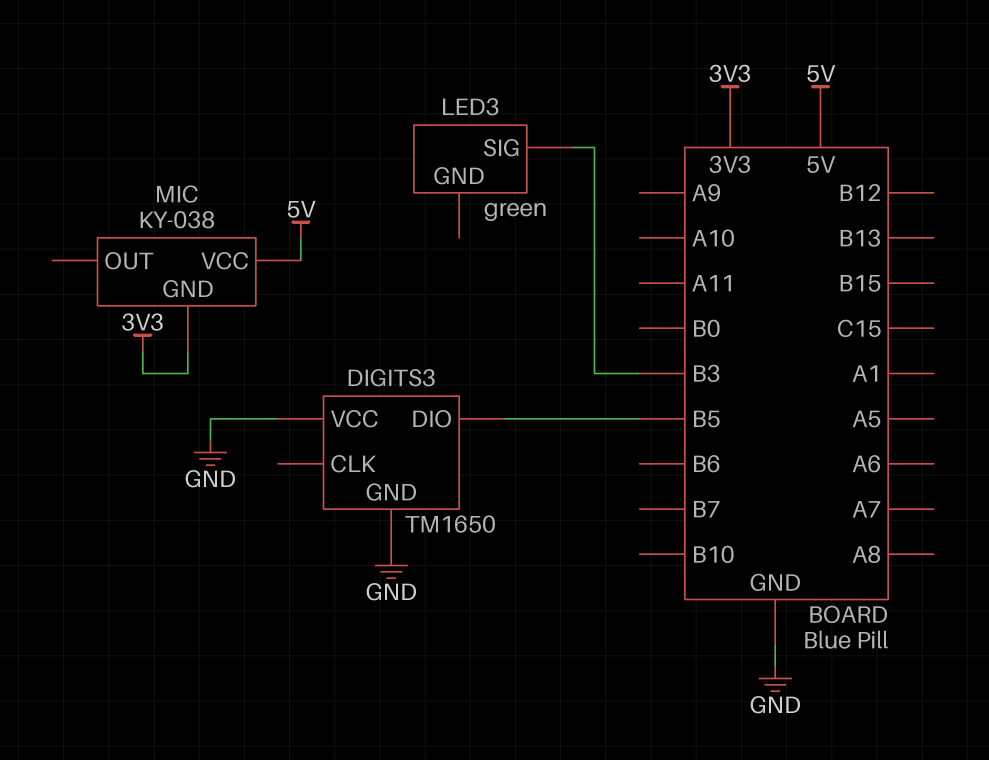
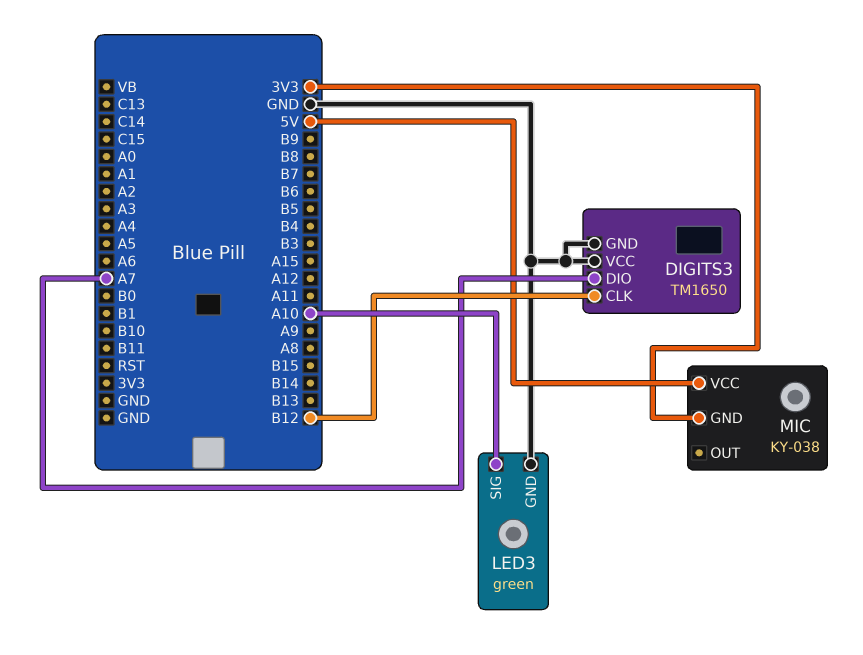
DIGITS3 pin CLK: none -> B12
DIGITS3 pin DIO: B5 -> A7
LED3 pin GND: none -> GND
LED3 pin SIG: B3 -> A10

